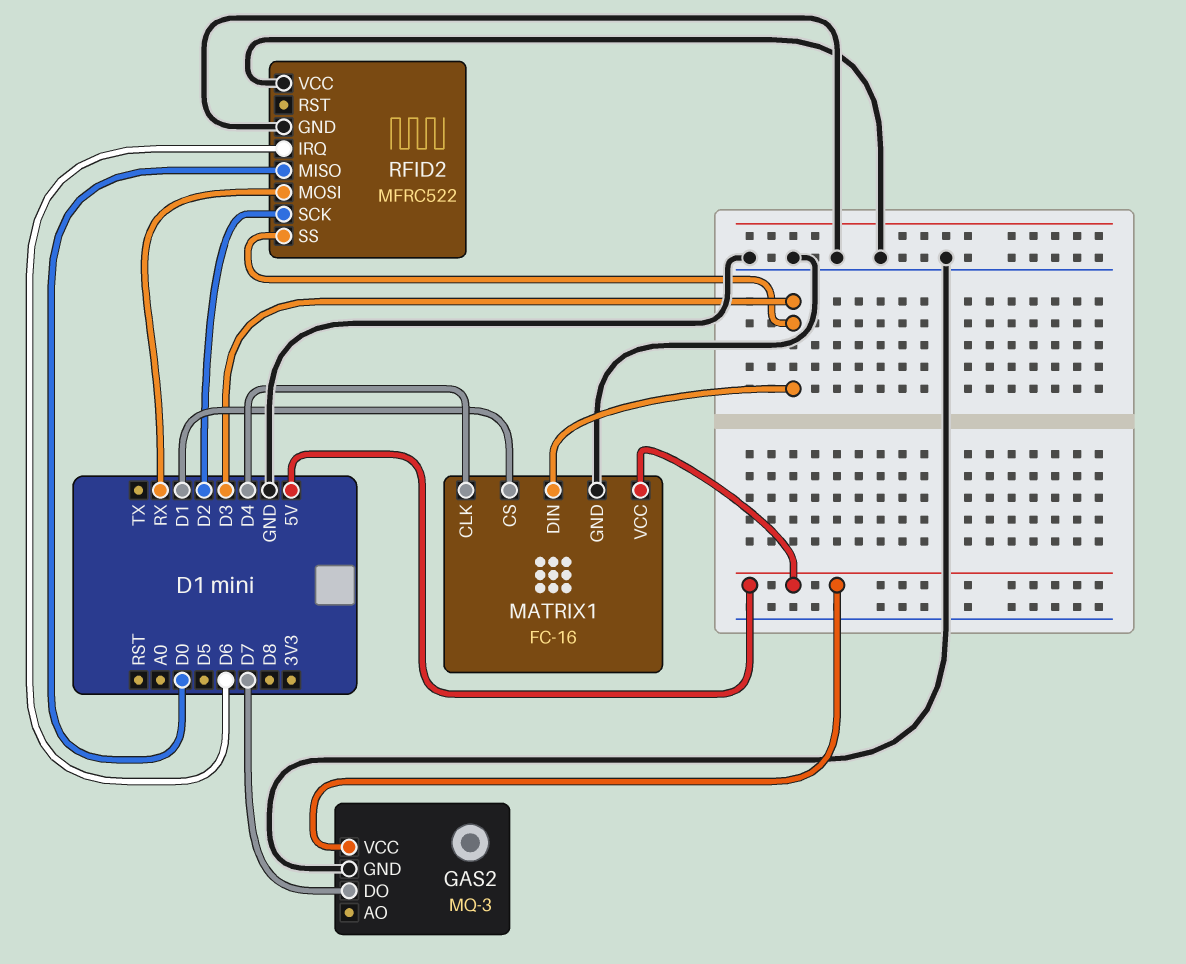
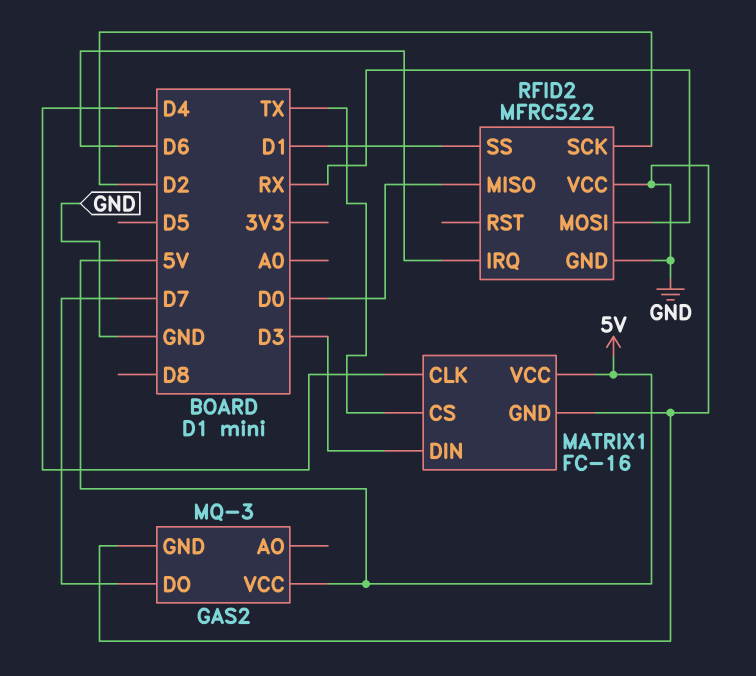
MATRIX1 pin CS: D1 -> TX
RFID2 pin SS: D3 -> D1

